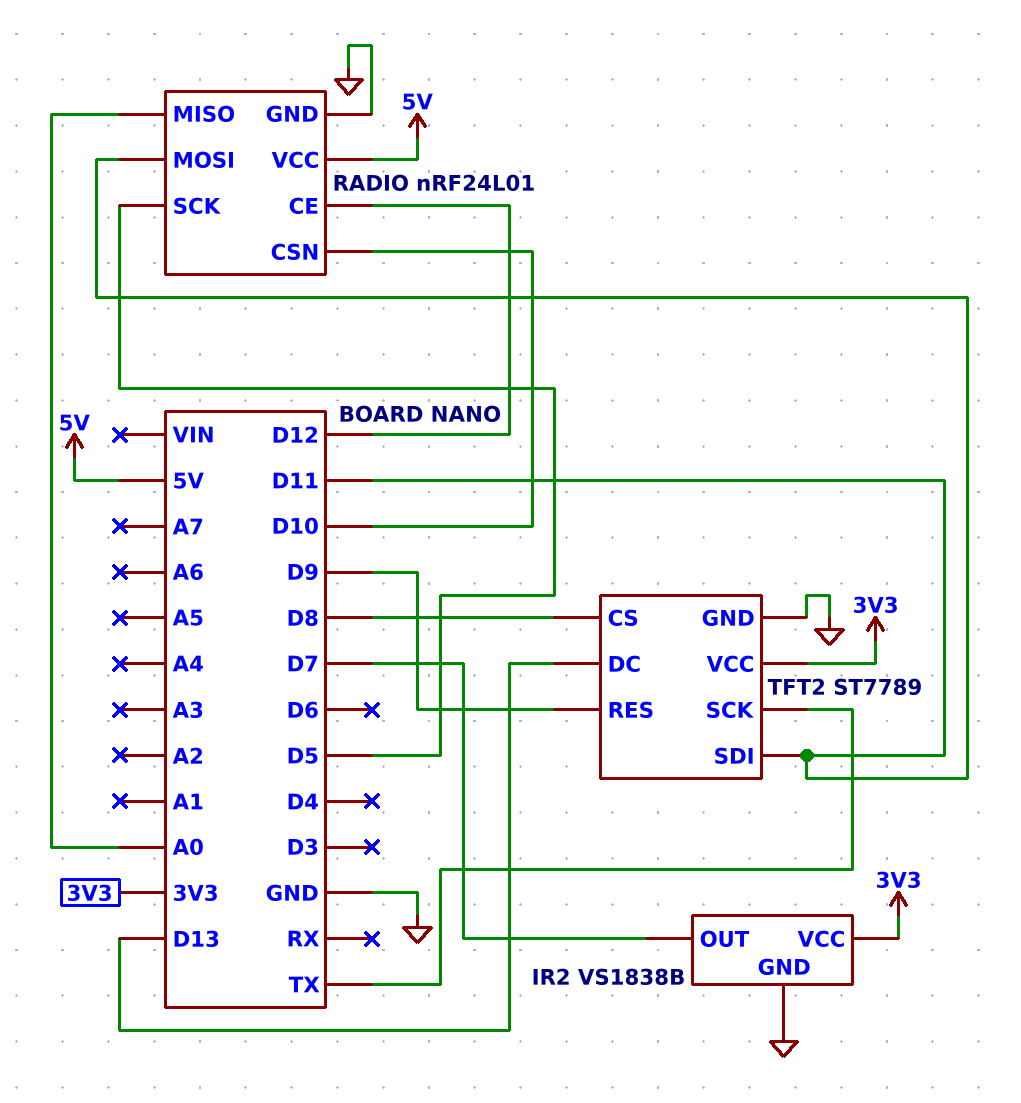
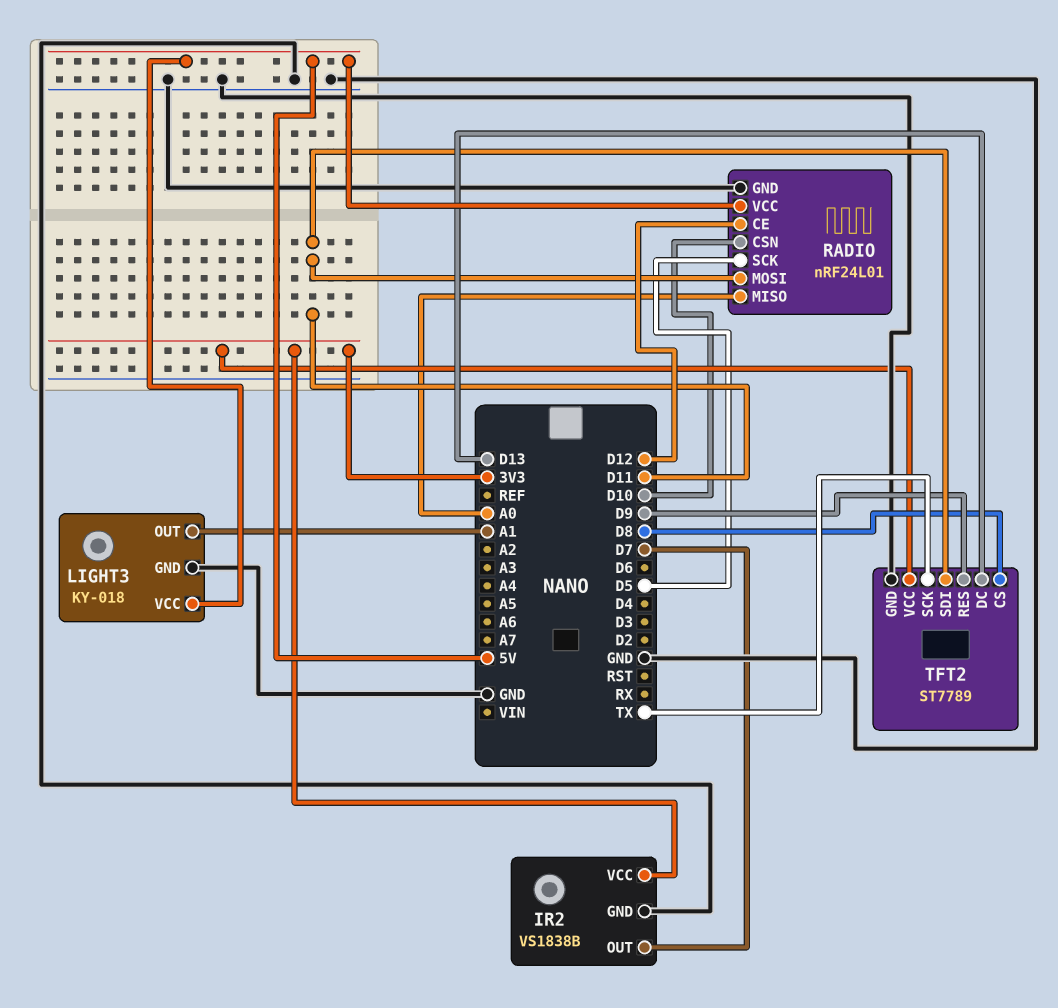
LIGHT3: none -> KY-018
LIGHT3 pin GND: none -> GND
LIGHT3 pin OUT: none -> A1
LIGHT3 pin VCC: none -> 5V

